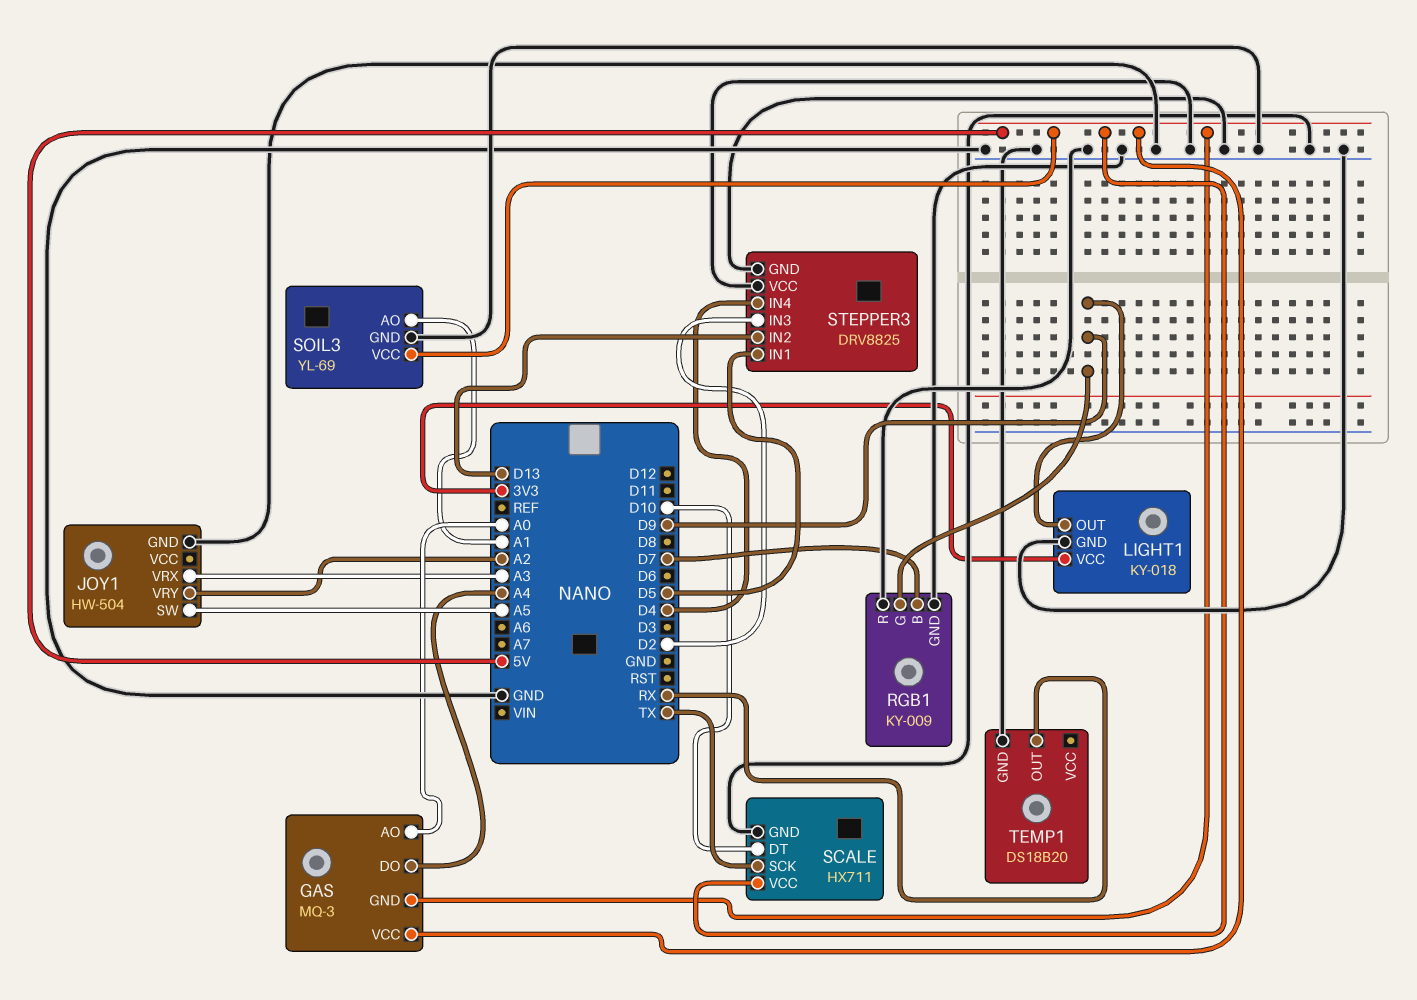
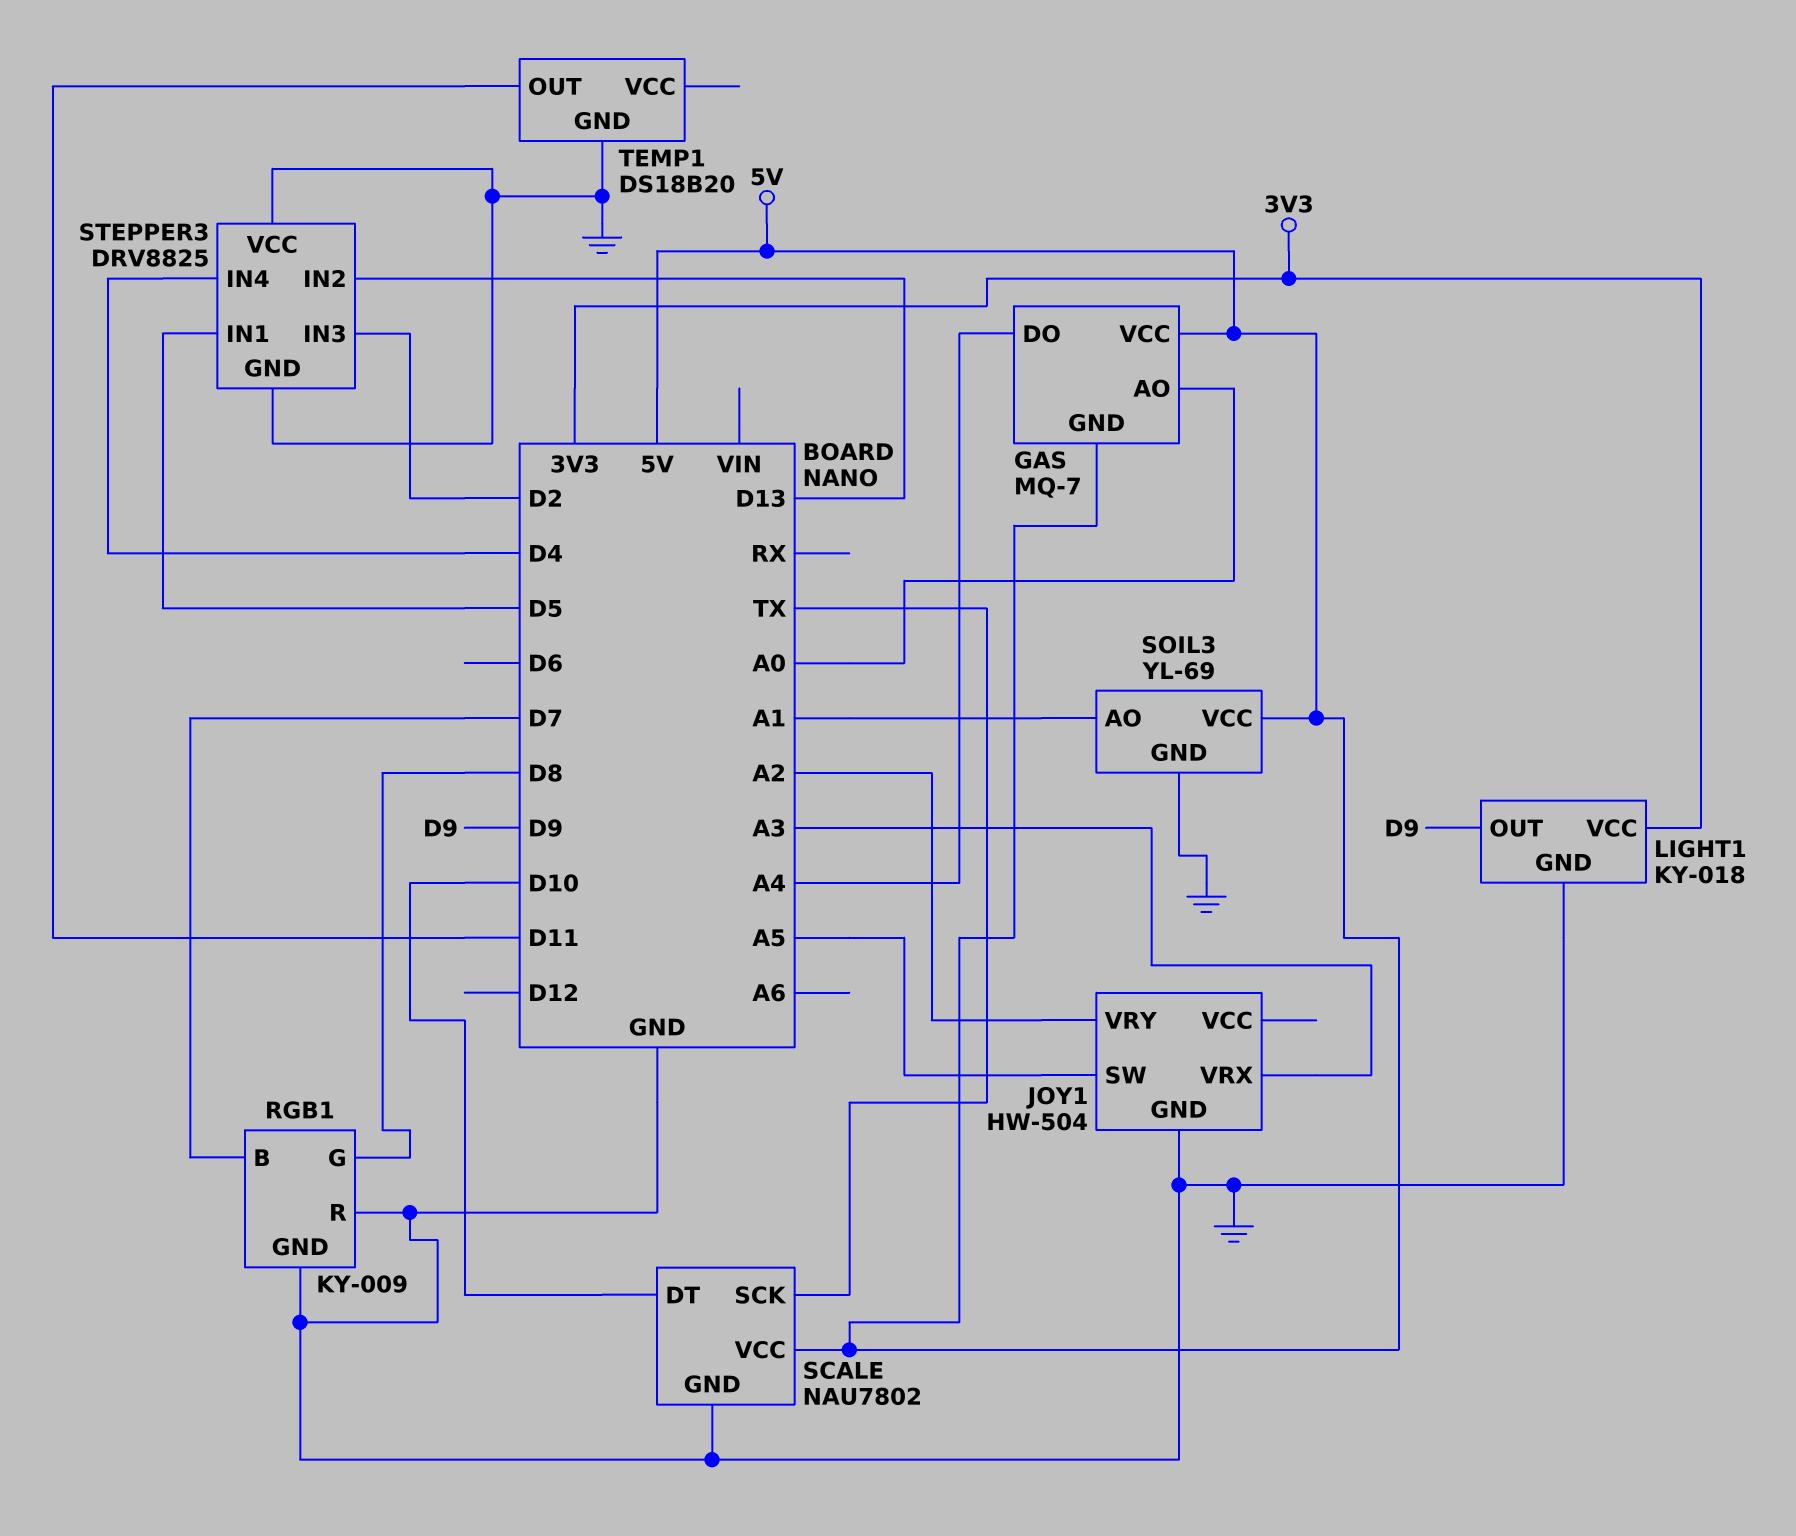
GAS: MQ-3 -> MQ-7
RGB1 pin G: D9 -> D8
SCALE: HX711 -> NAU7802
TEMP1 pin OUT: RX -> D11

